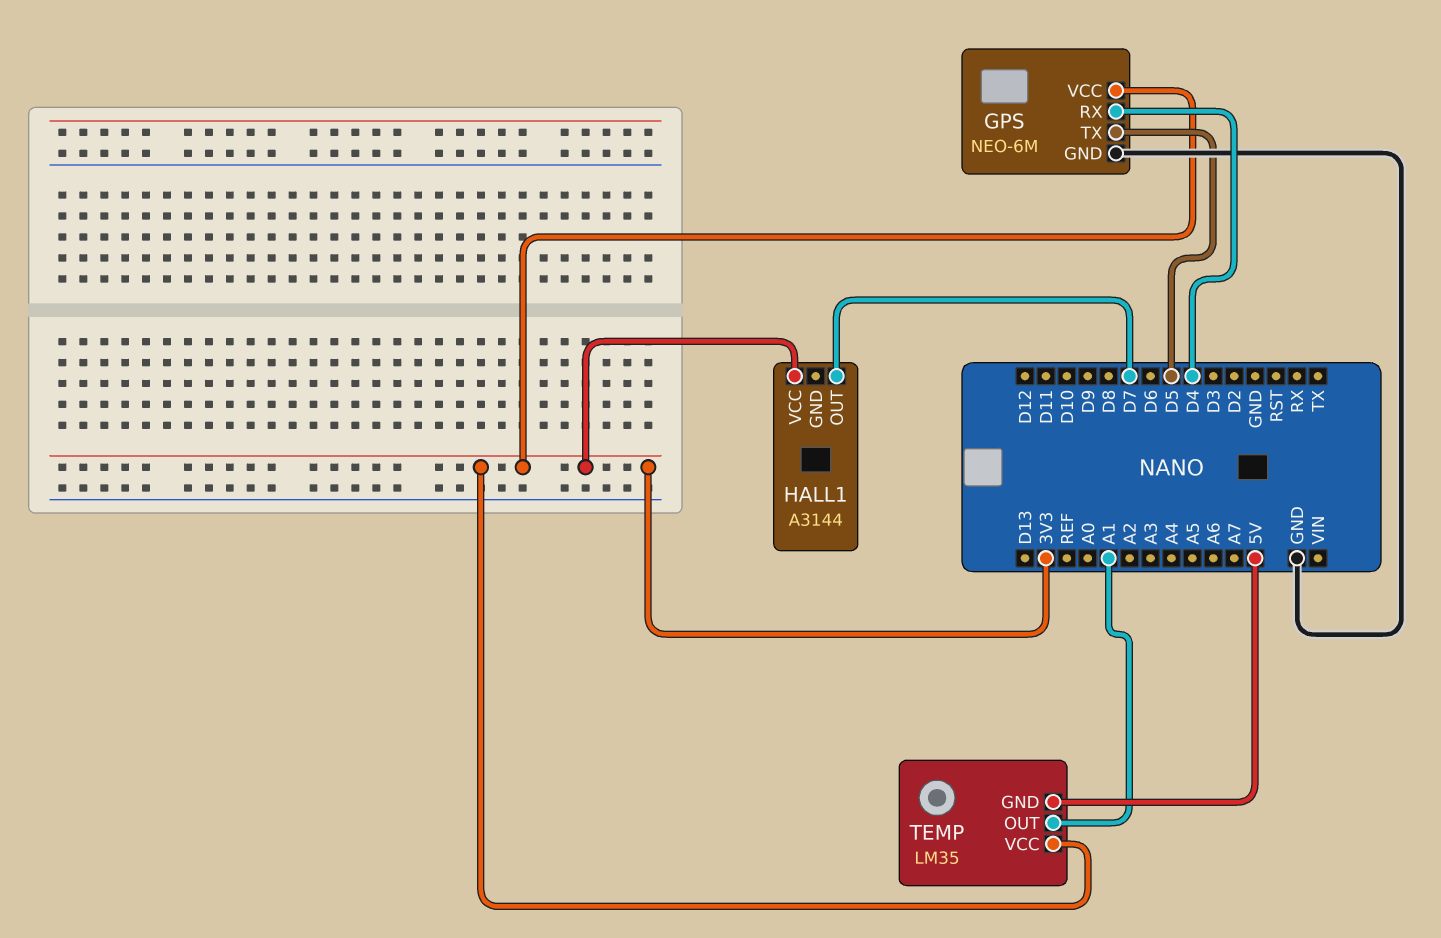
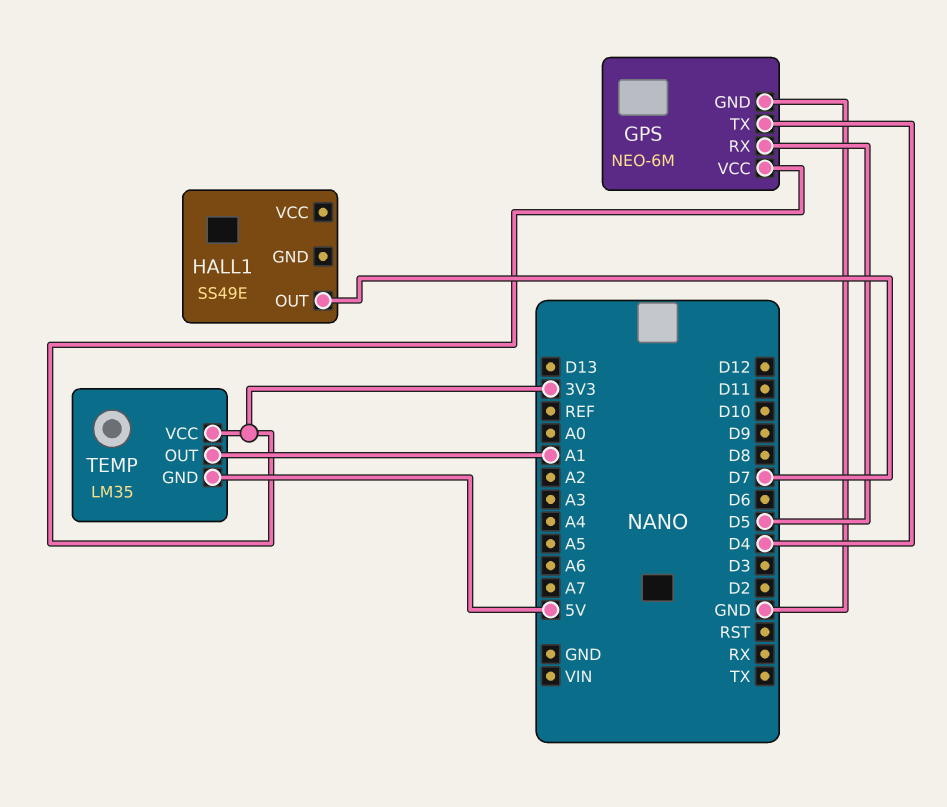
GPS pin RX: D4 -> D5
GPS pin TX: D5 -> D4
HALL1: A3144 -> SS49E
HALL1 pin VCC: 3V3 -> none

